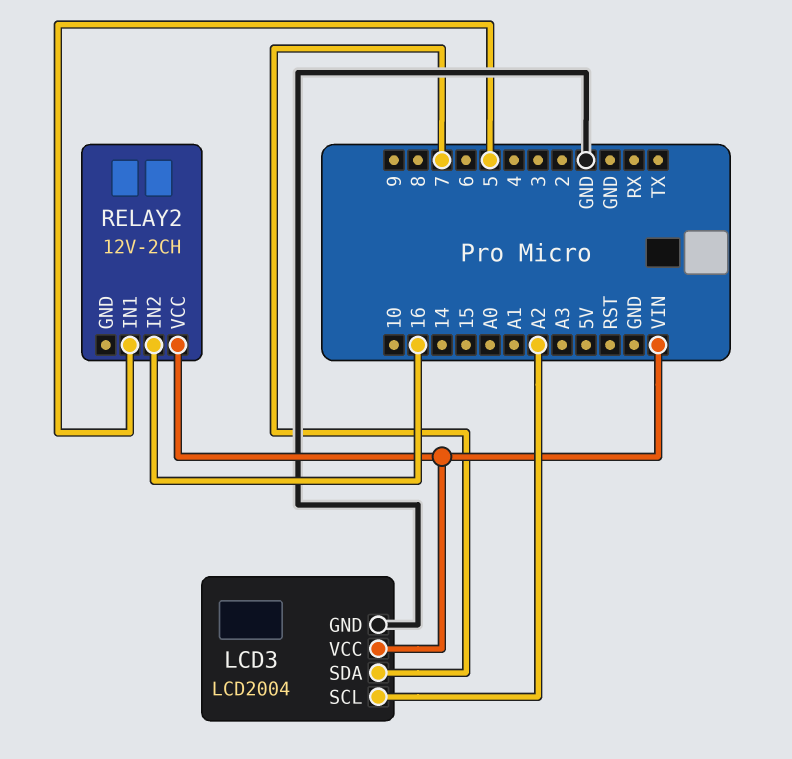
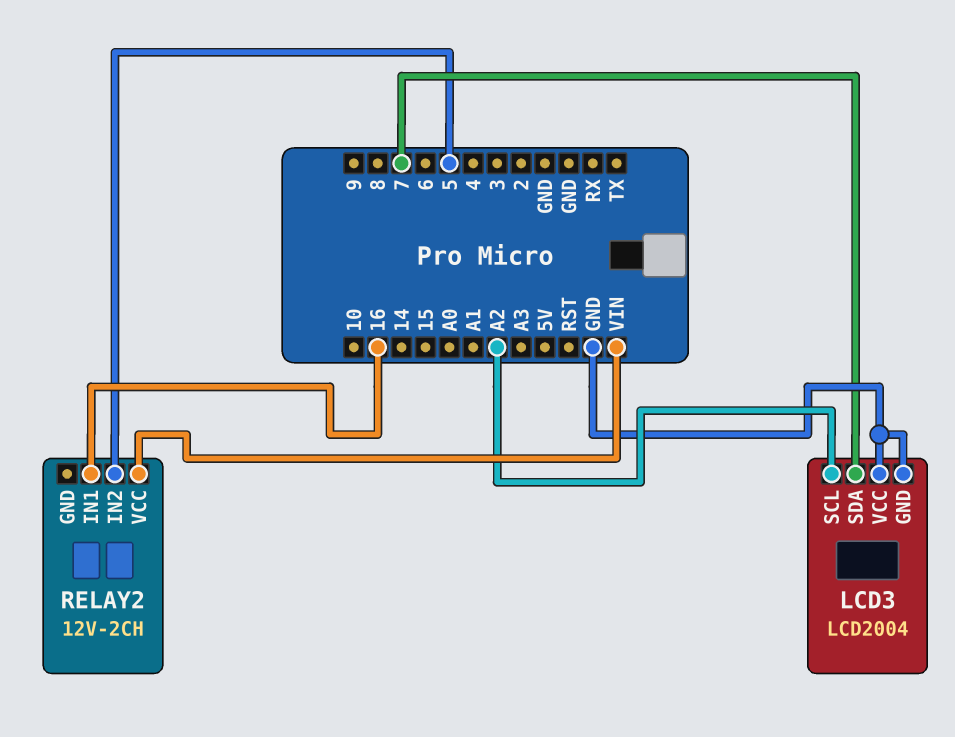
LCD3 pin VCC: VIN -> GND
RELAY2 pin IN1: 5 -> 16
RELAY2 pin IN2: 16 -> 5

